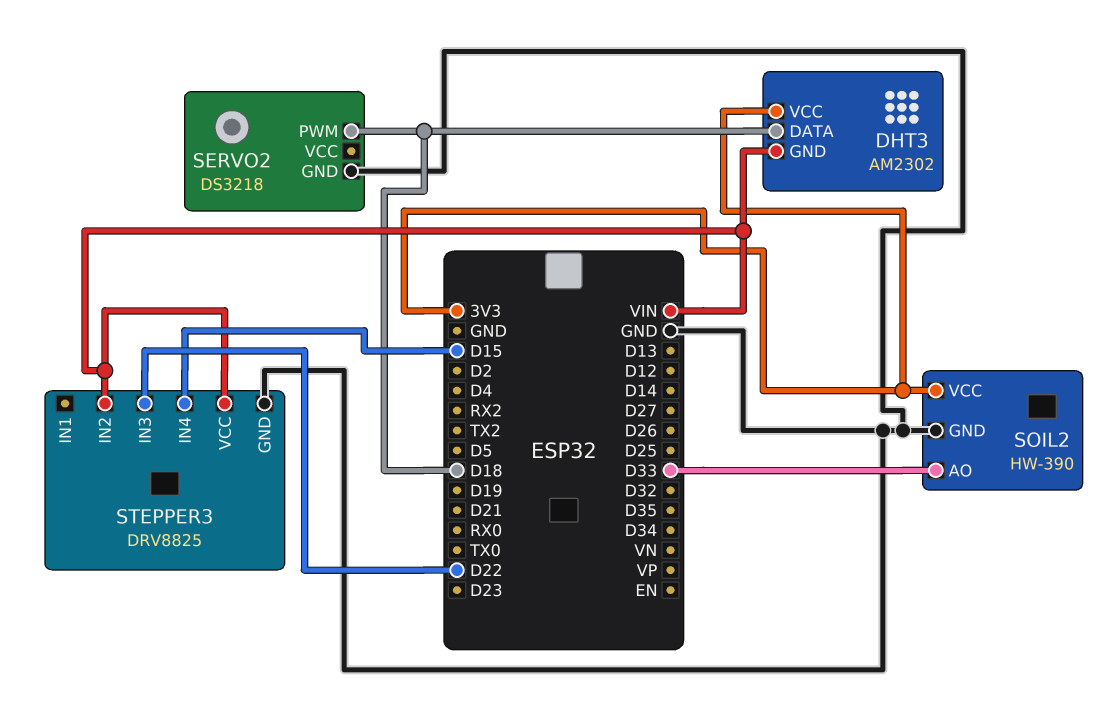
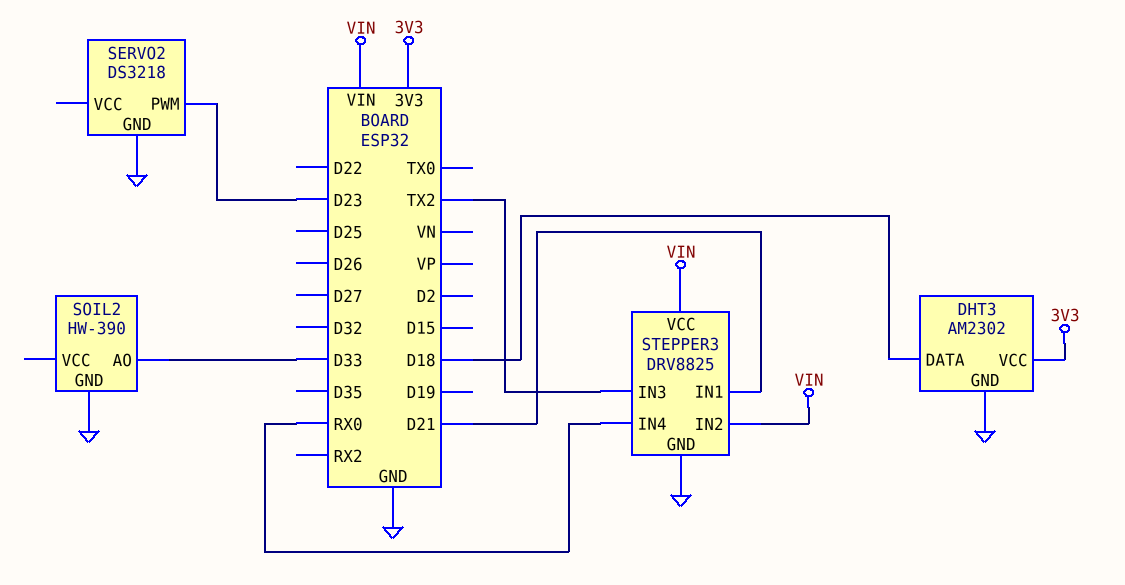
DHT3 pin GND: VIN -> GND
SERVO2 pin PWM: D18 -> D23
SOIL2 pin VCC: 3V3 -> none
STEPPER3 pin IN1: none -> D21
STEPPER3 pin IN3: D22 -> TX2
STEPPER3 pin IN4: D15 -> RX0

